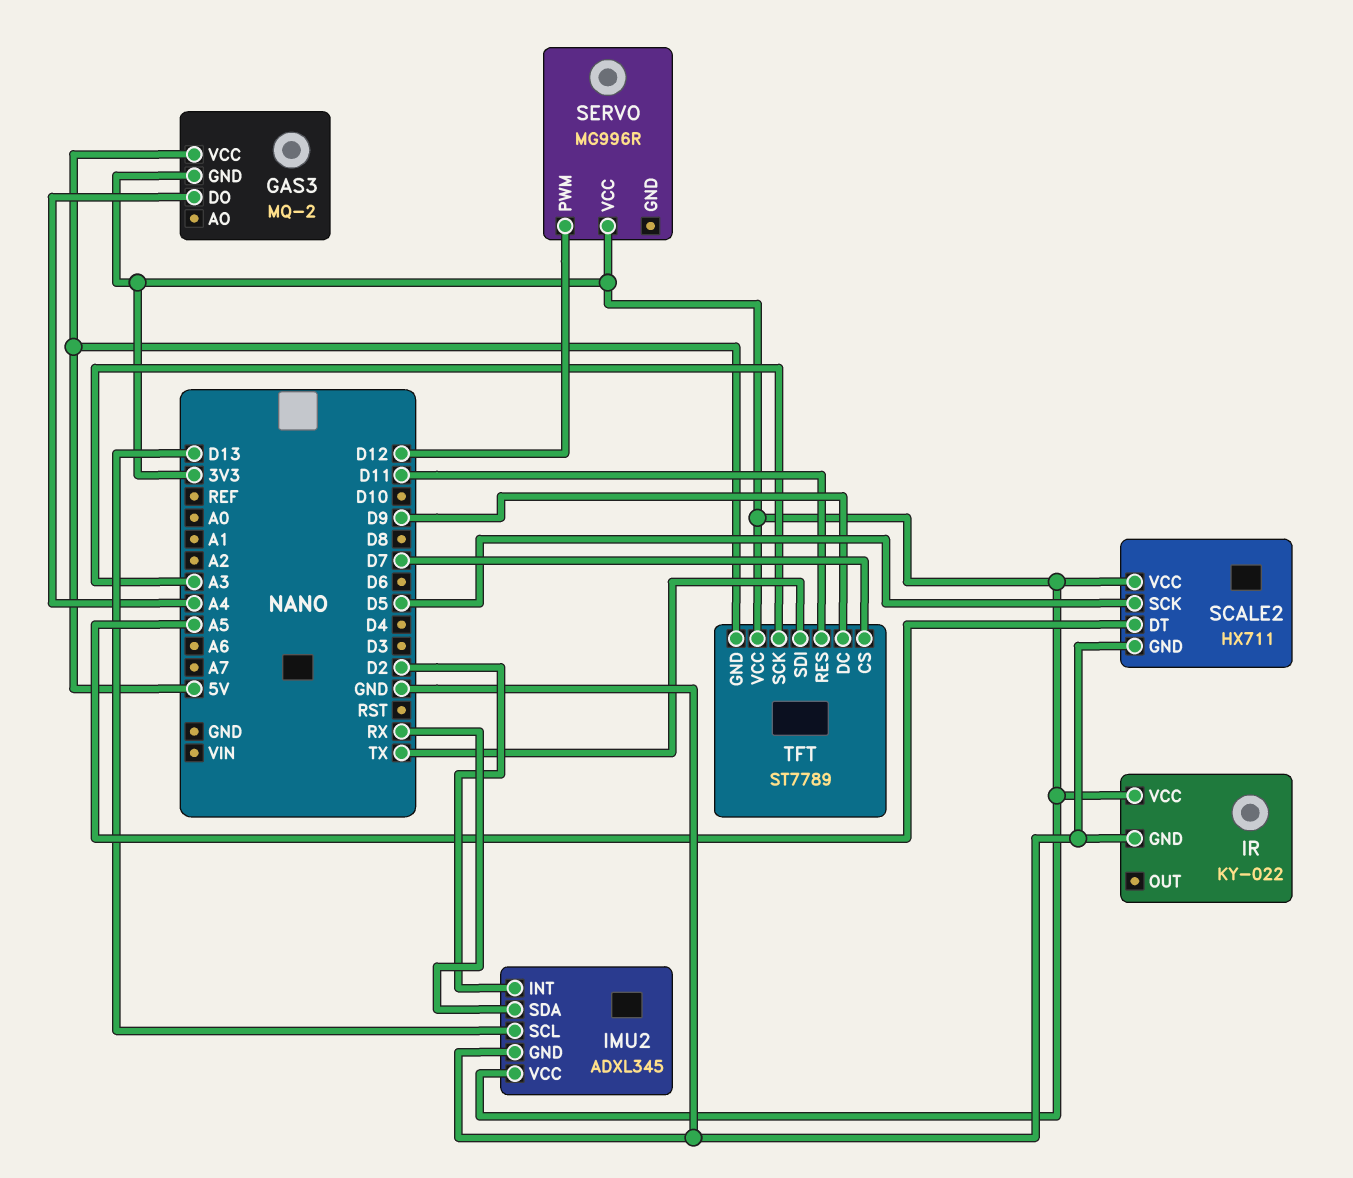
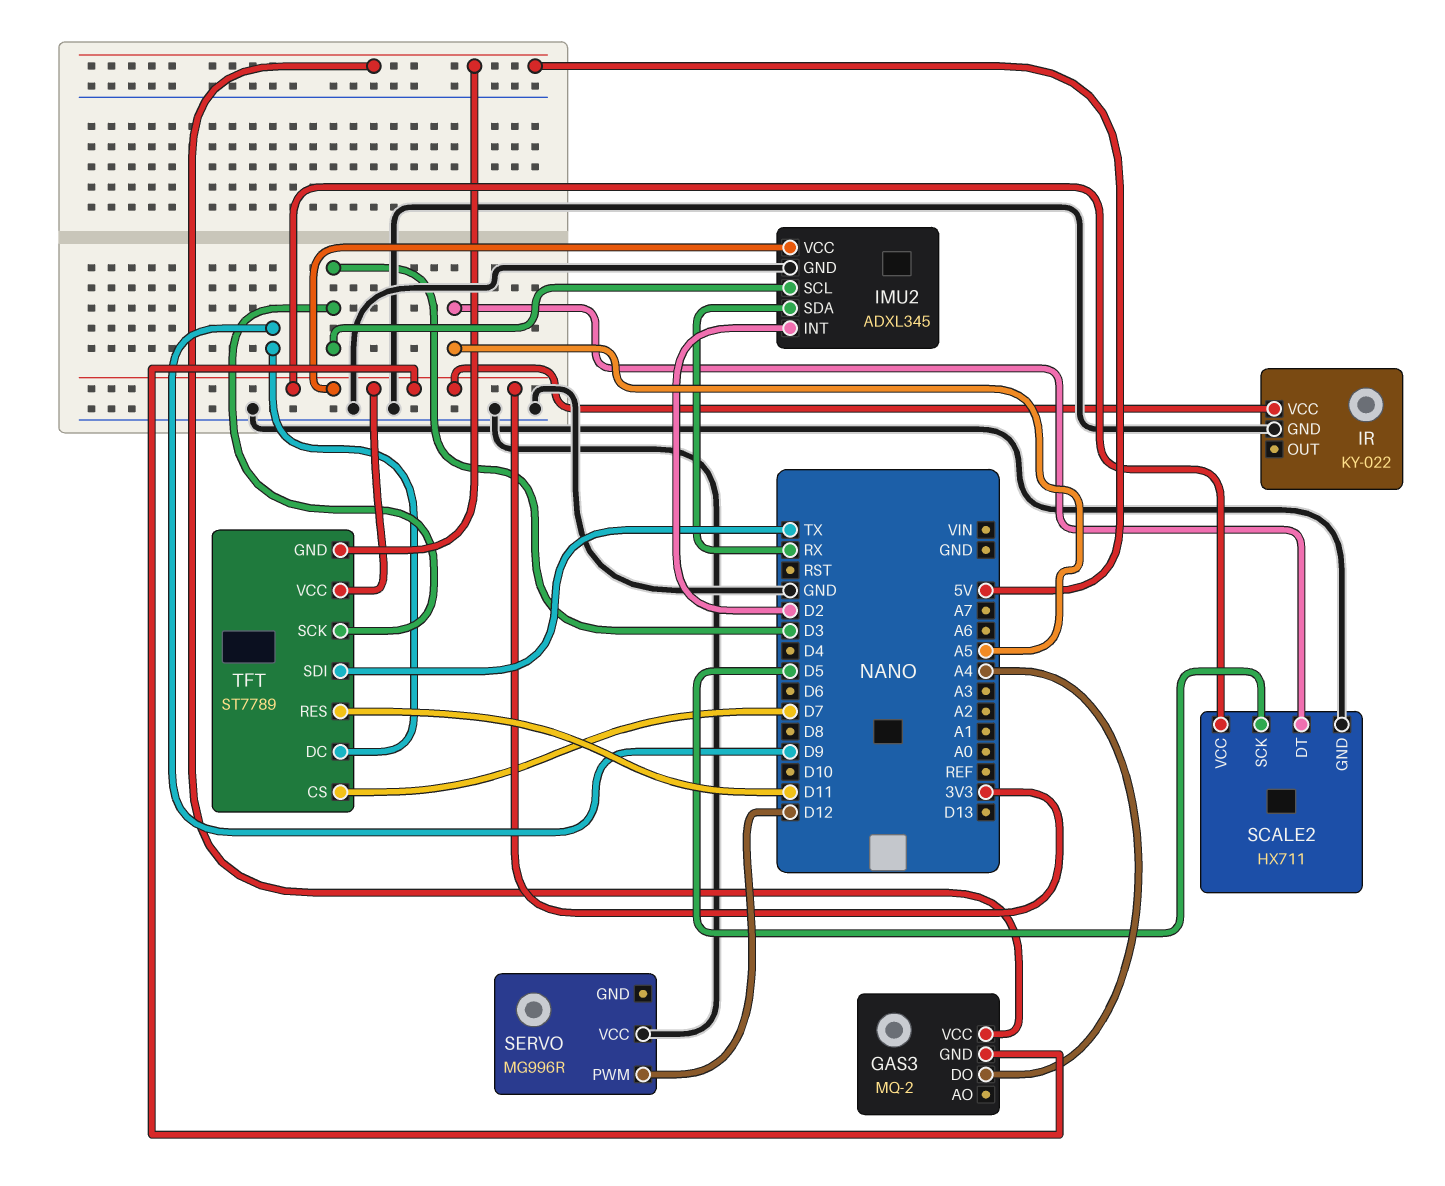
IMU2 pin SCL: D13 -> D3
SERVO pin VCC: 3V3 -> GND
TFT pin SCK: A3 -> D3

